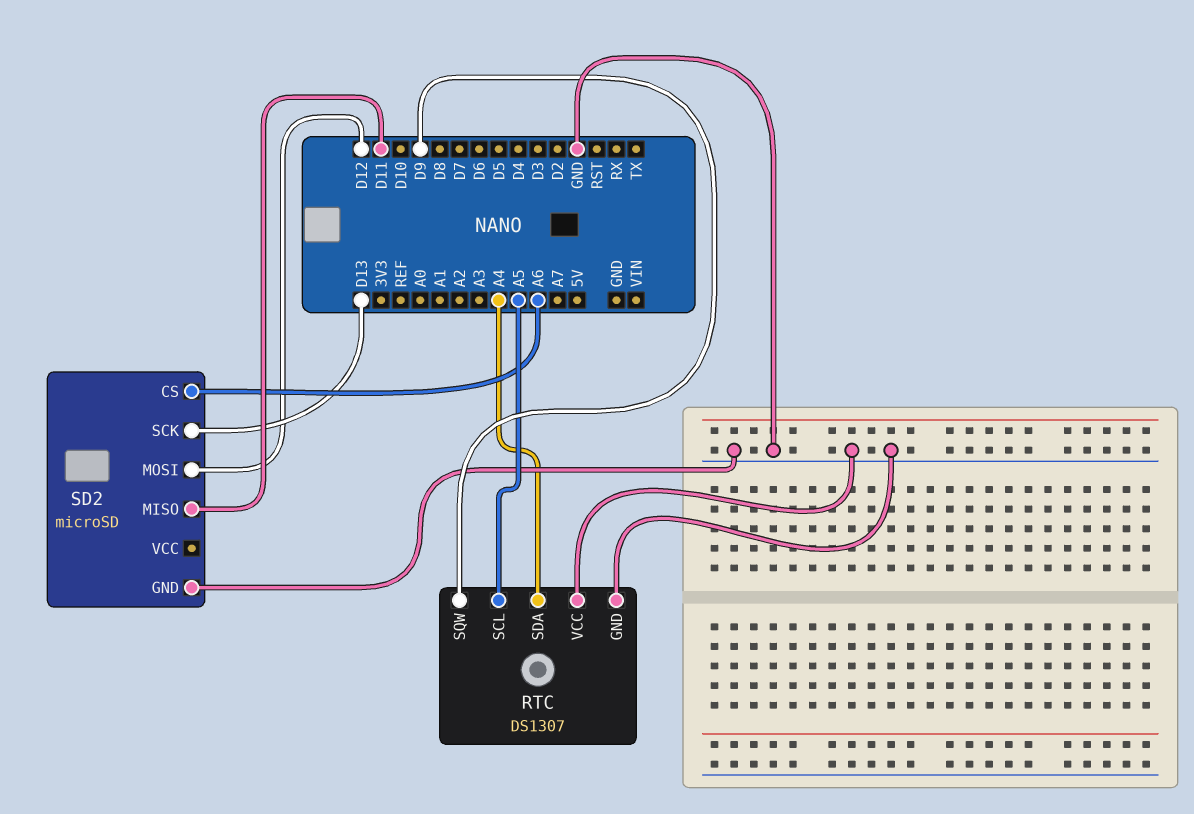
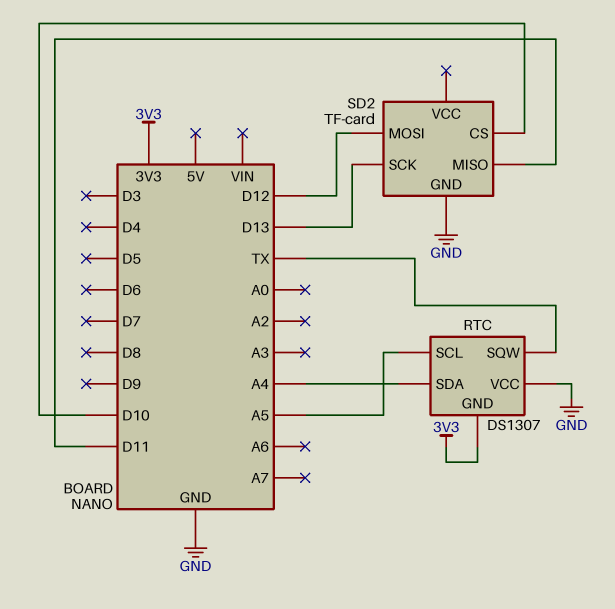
RTC pin GND: GND -> 3V3
RTC pin SQW: D9 -> TX
SD2: microSD -> TF-card
SD2 pin CS: A6 -> D10

